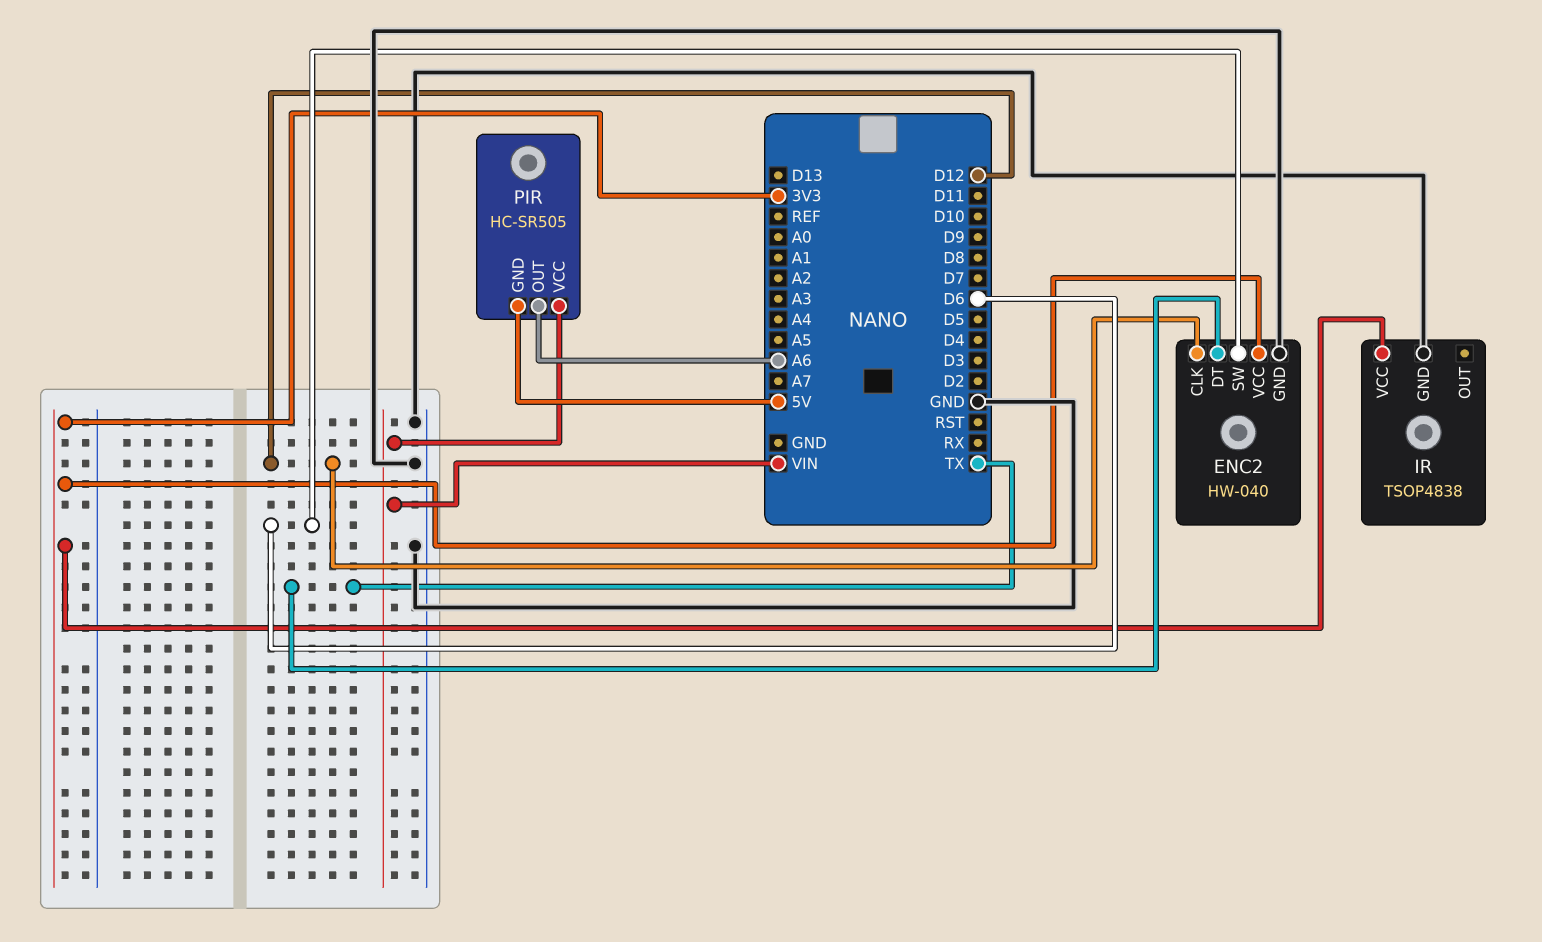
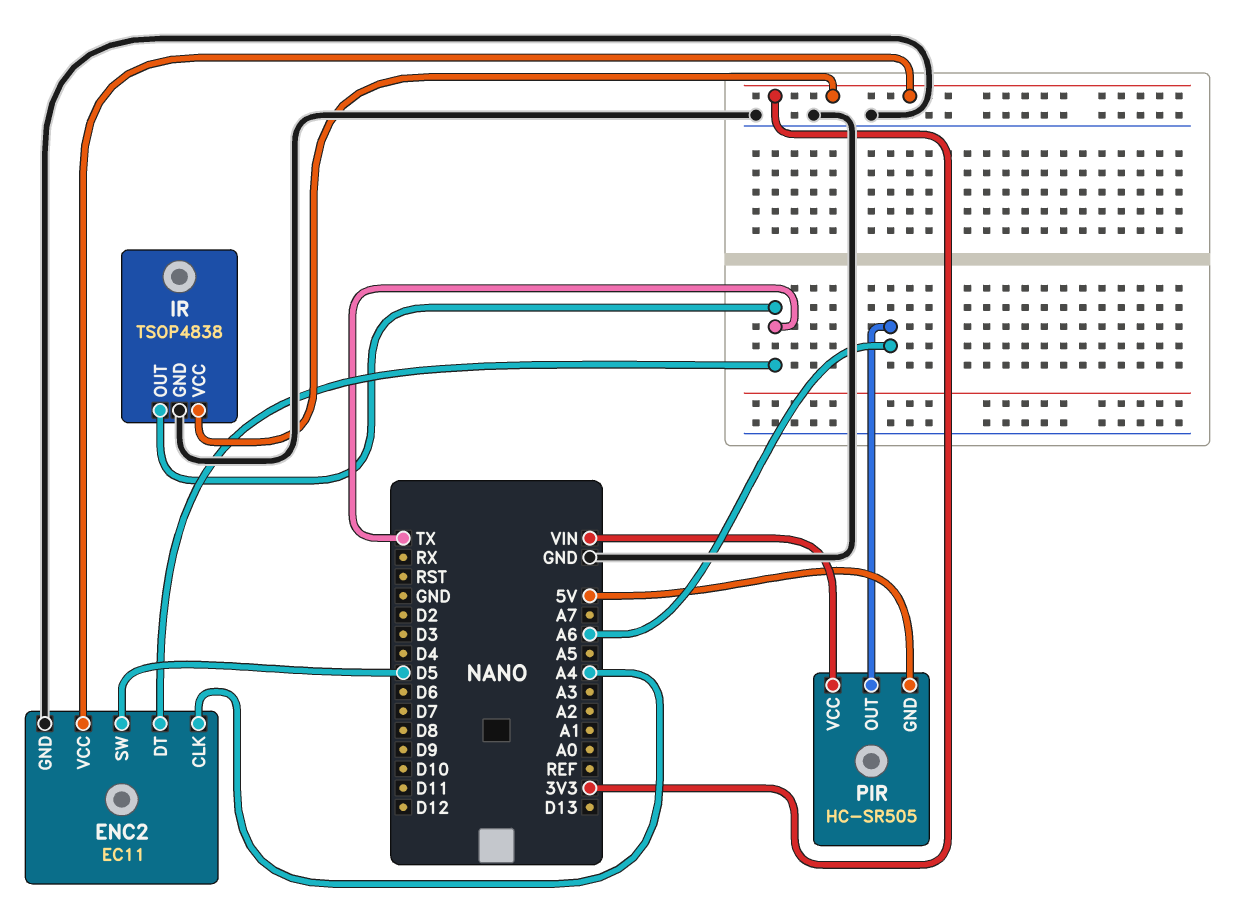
ENC2: HW-040 -> EC11
ENC2 pin CLK: D12 -> A4
ENC2 pin SW: D6 -> D5
IR pin OUT: none -> TX

